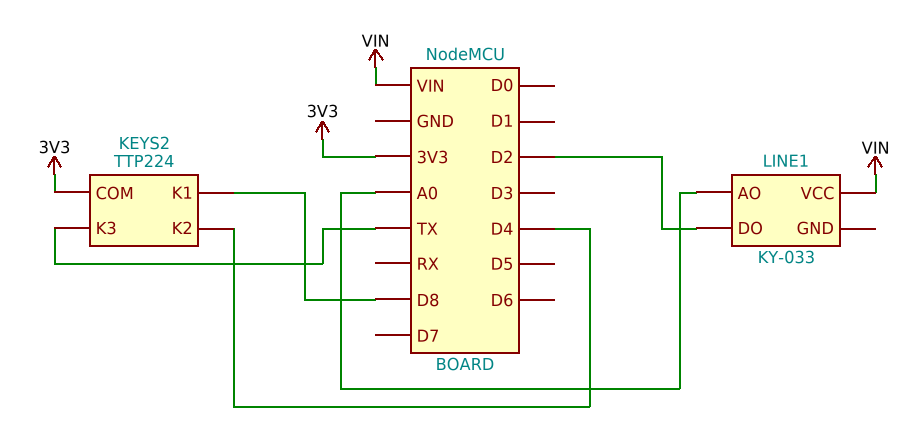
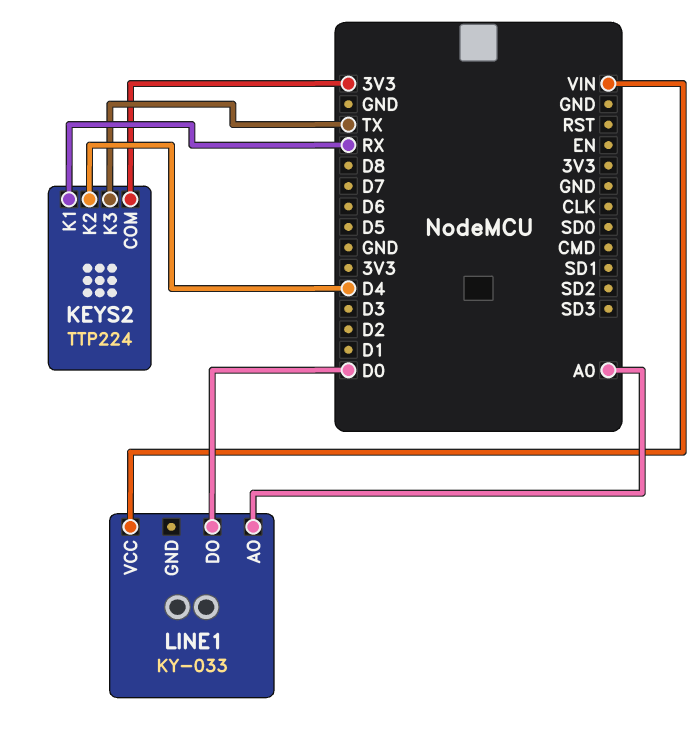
KEYS2 pin K1: D8 -> RX
LINE1 pin DO: D2 -> D0

